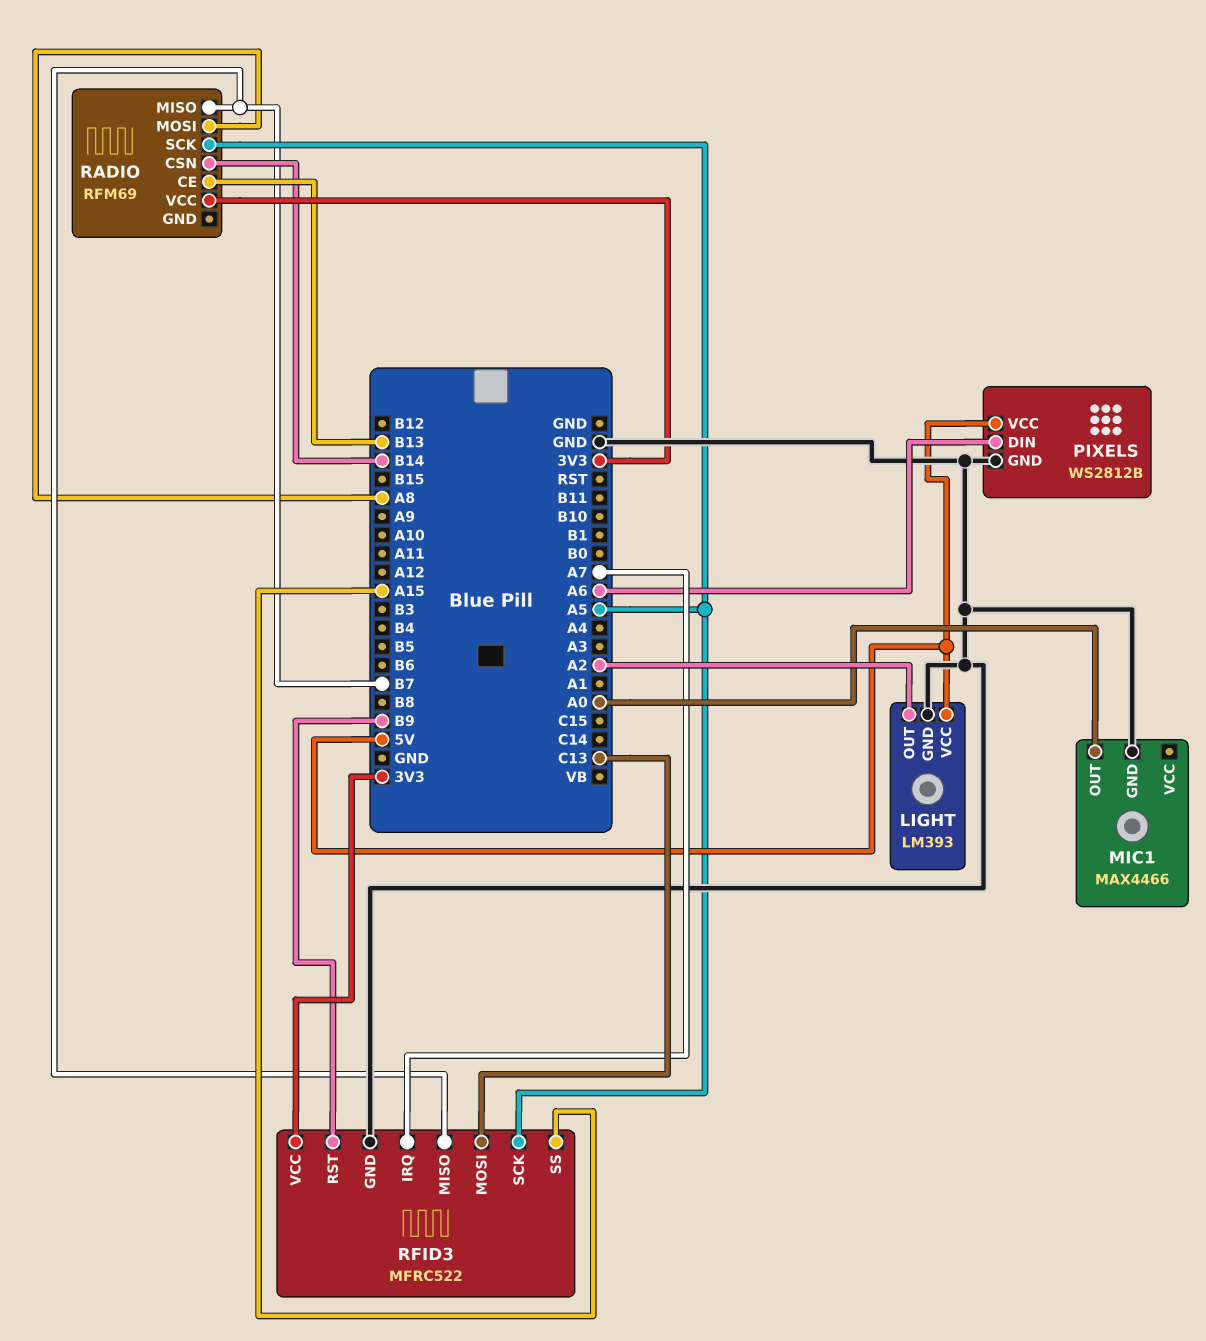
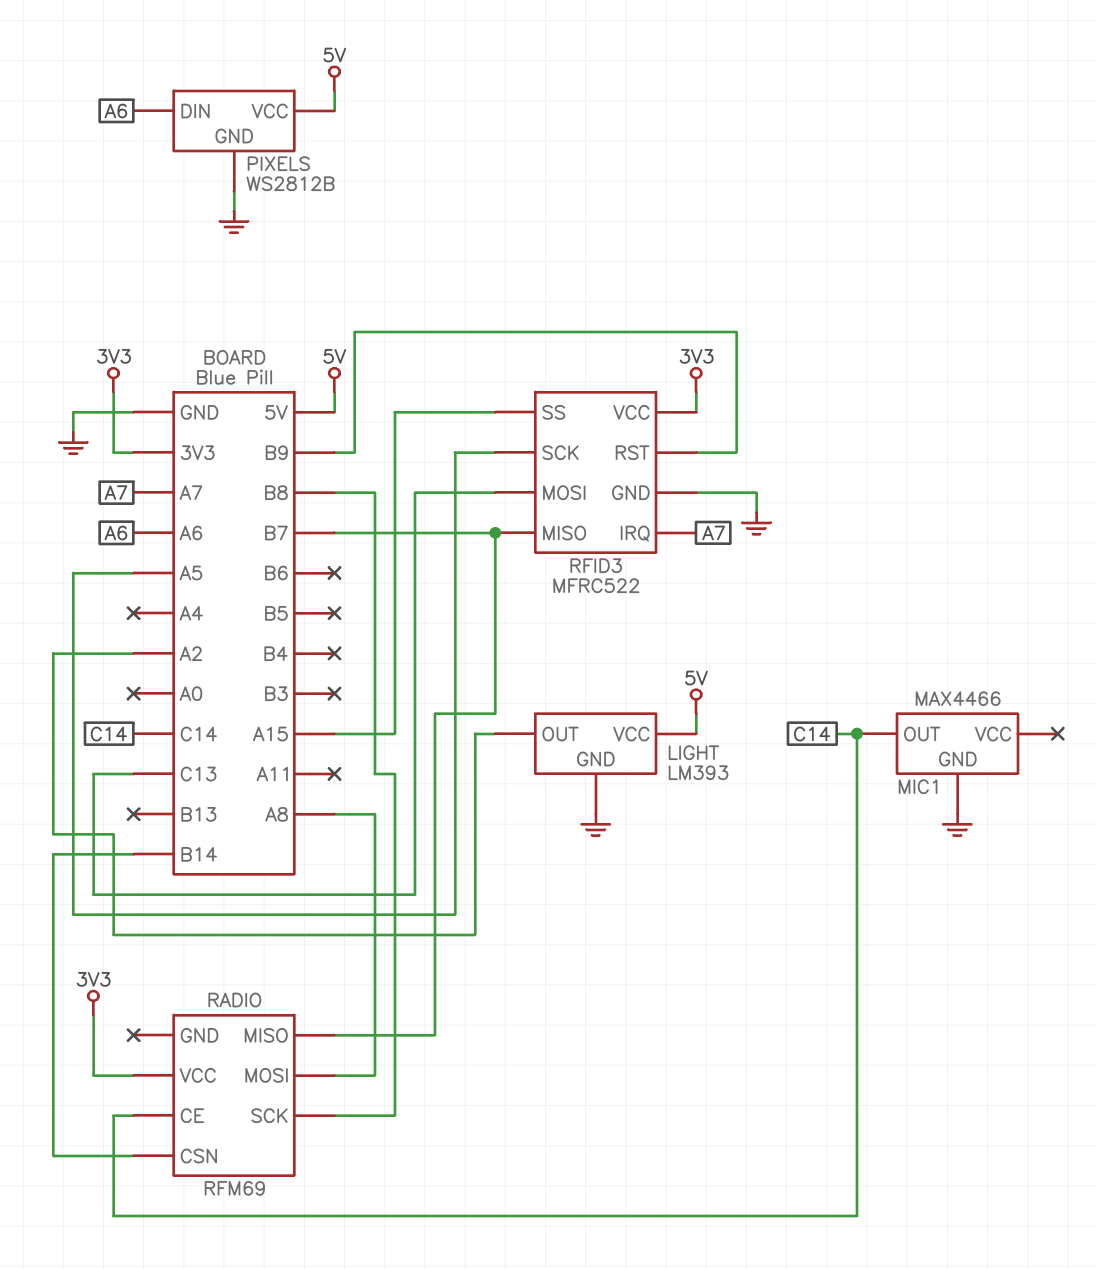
MIC1 pin OUT: A0 -> C14
RADIO pin CE: B13 -> C14
RADIO pin SCK: A5 -> B8

